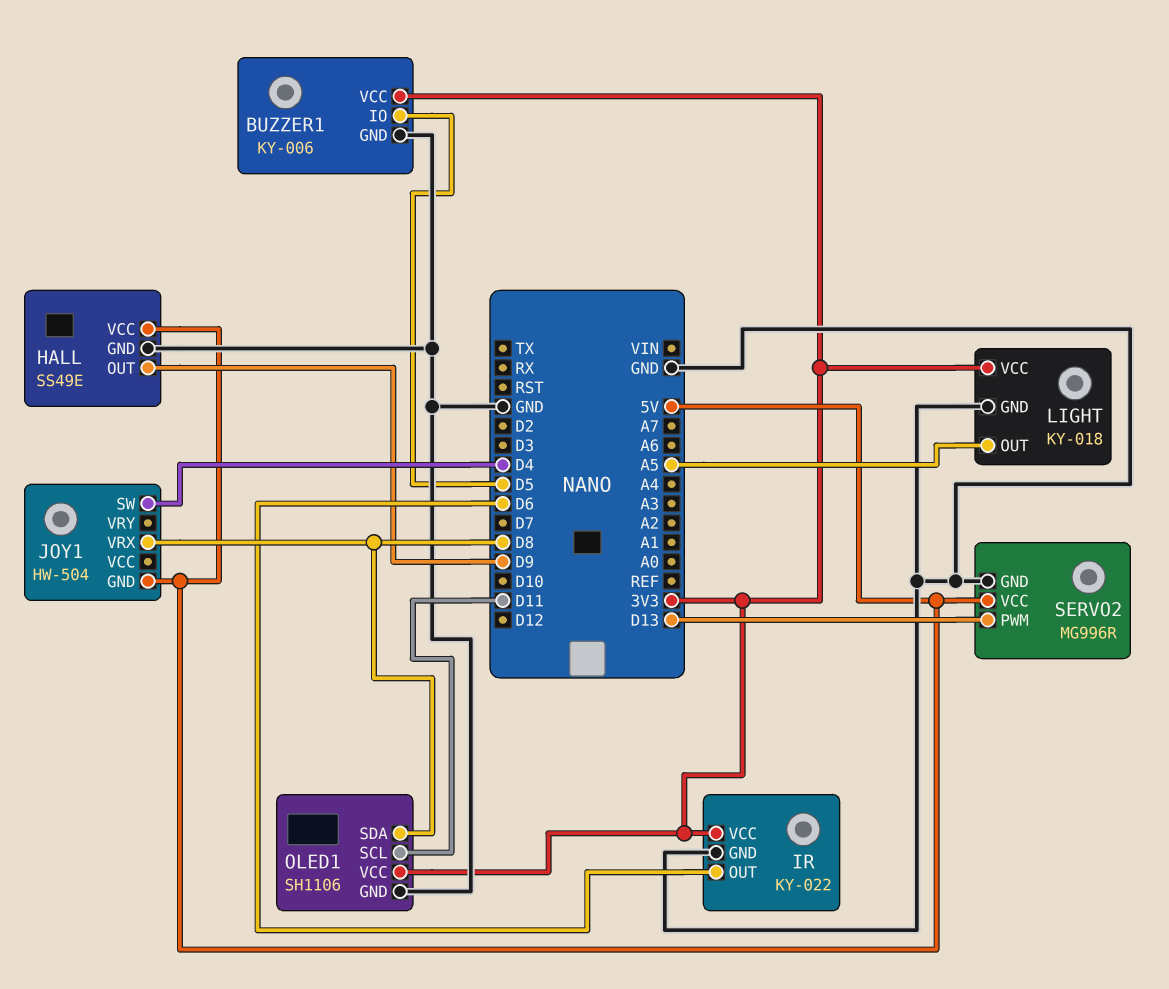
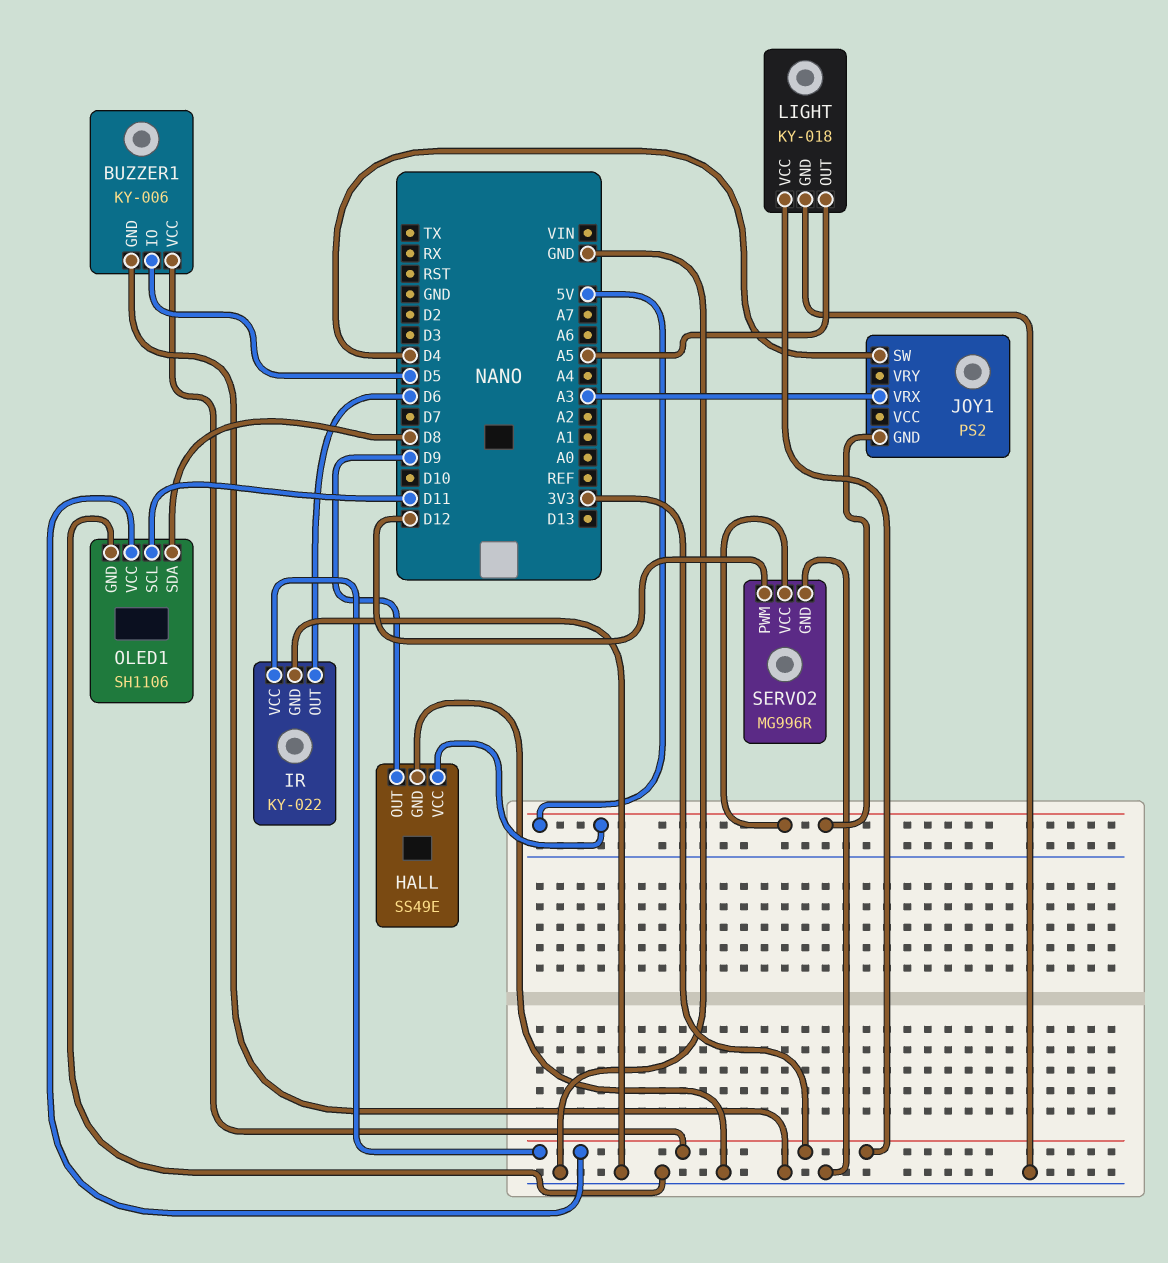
JOY1: HW-504 -> PS2
JOY1 pin VRX: D8 -> A3
SERVO2 pin PWM: D13 -> D12

